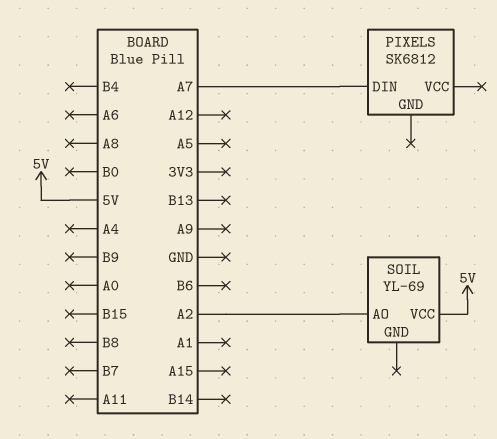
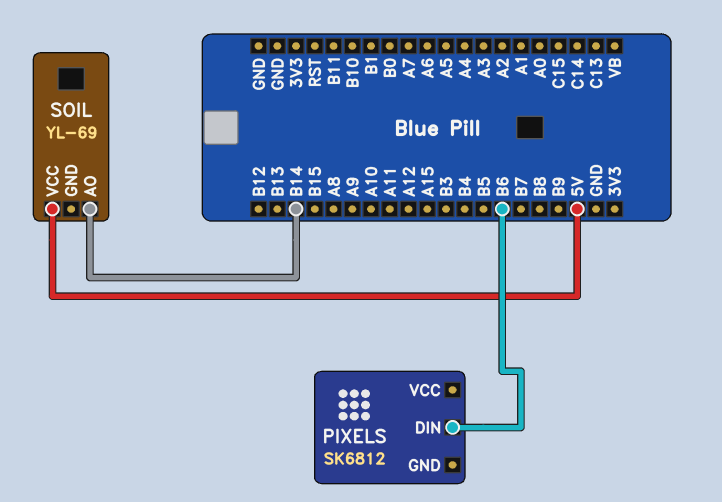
PIXELS pin DIN: A7 -> B6
SOIL pin AO: A2 -> B14

